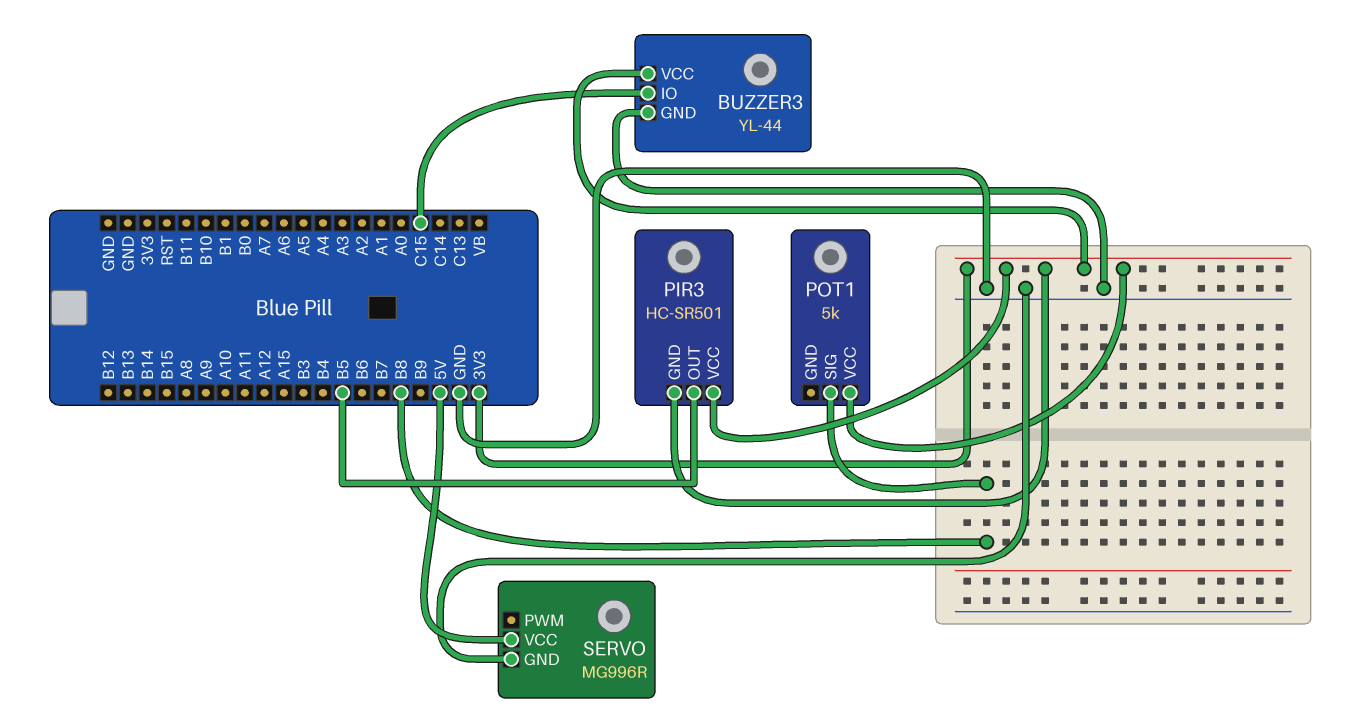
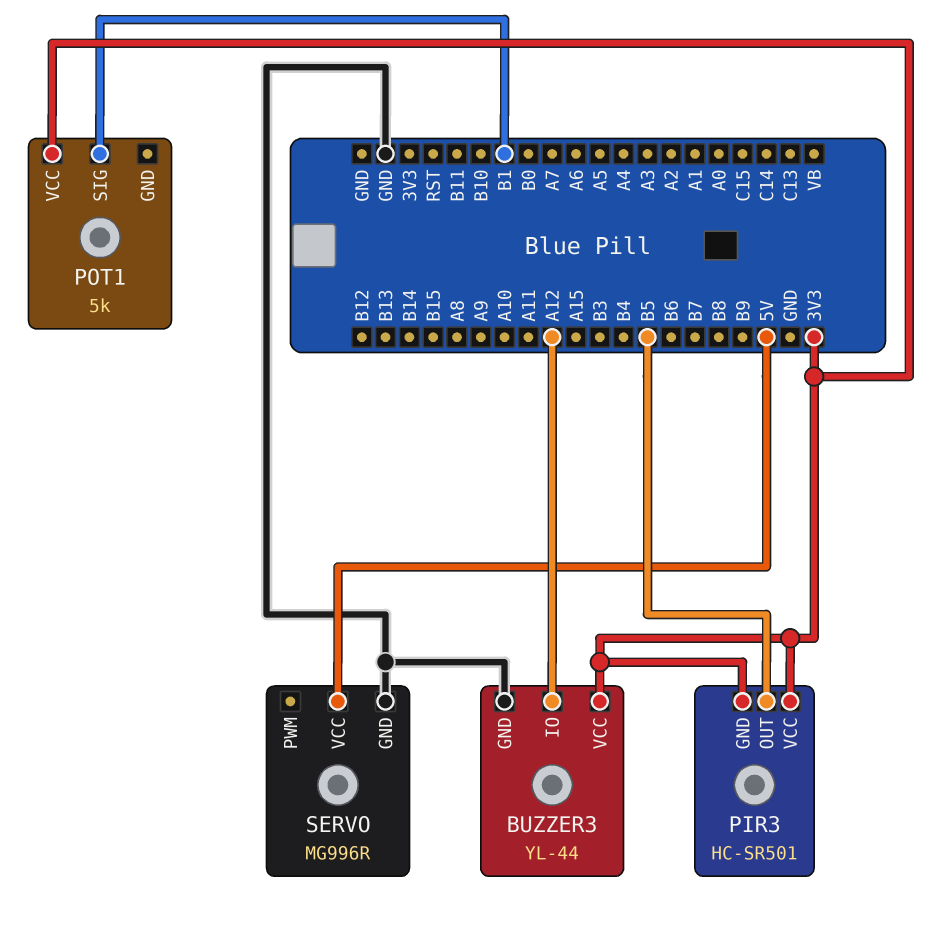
BUZZER3 pin IO: C15 -> A12
POT1 pin SIG: B8 -> B1

